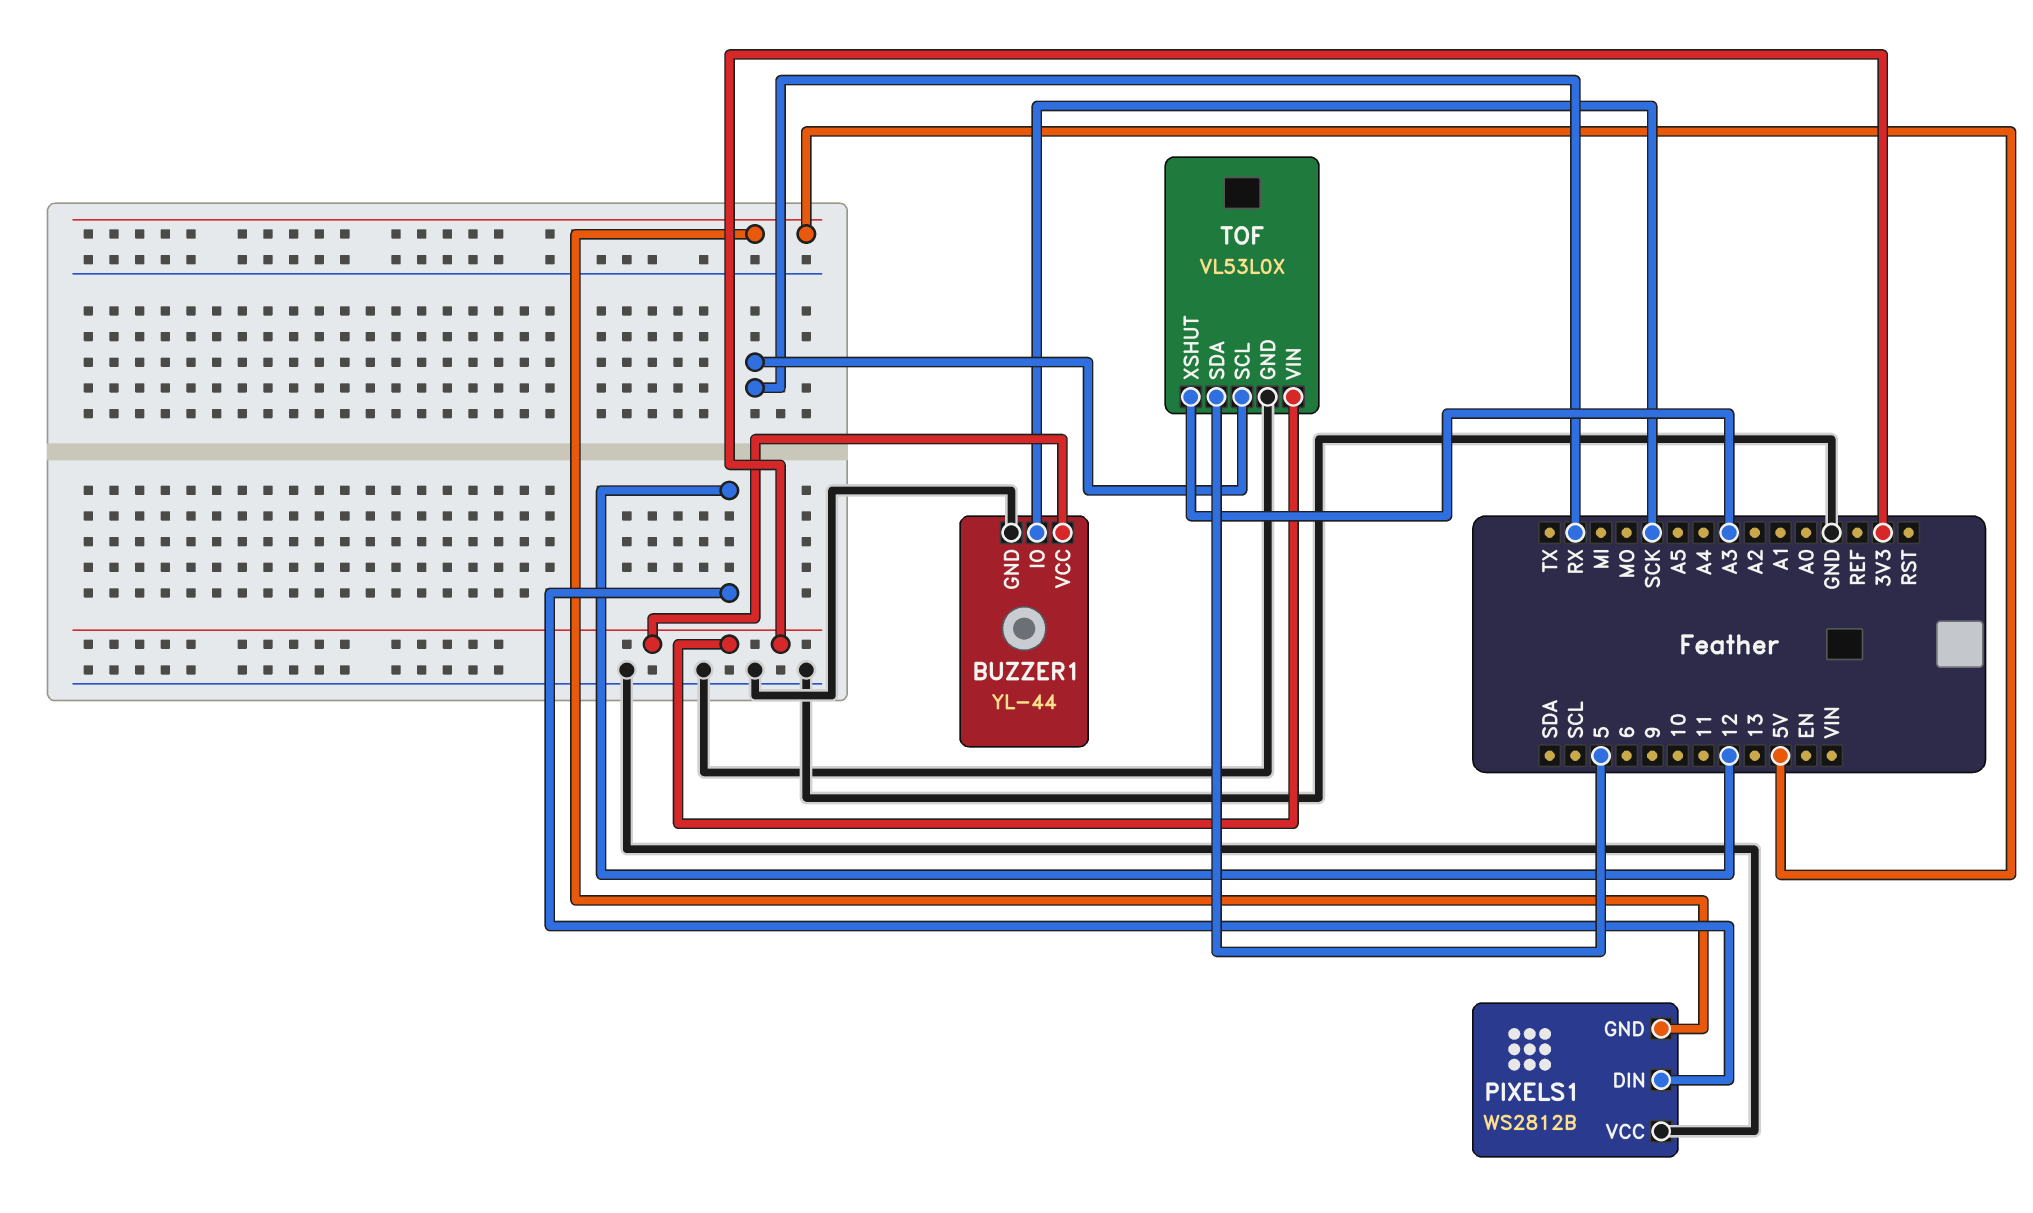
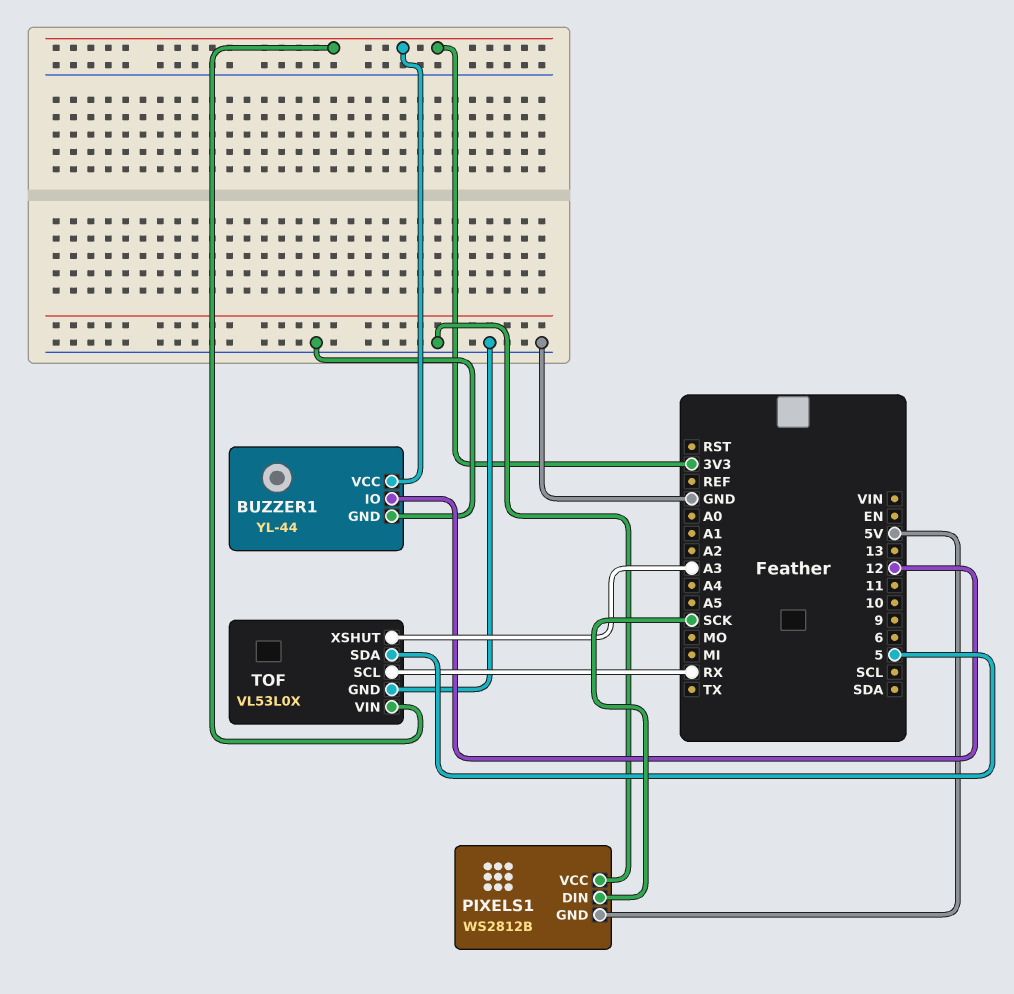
BUZZER1 pin IO: SCK -> 12
PIXELS1 pin DIN: 12 -> SCK

